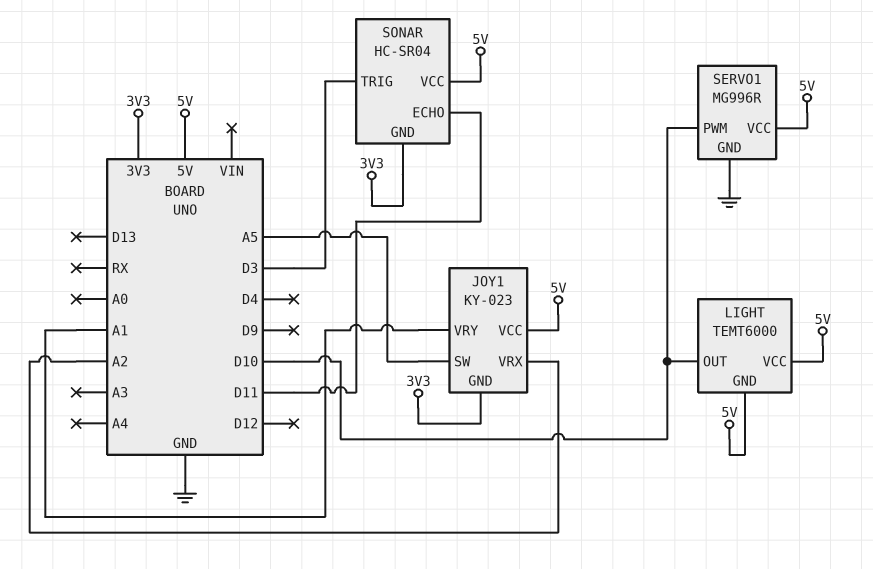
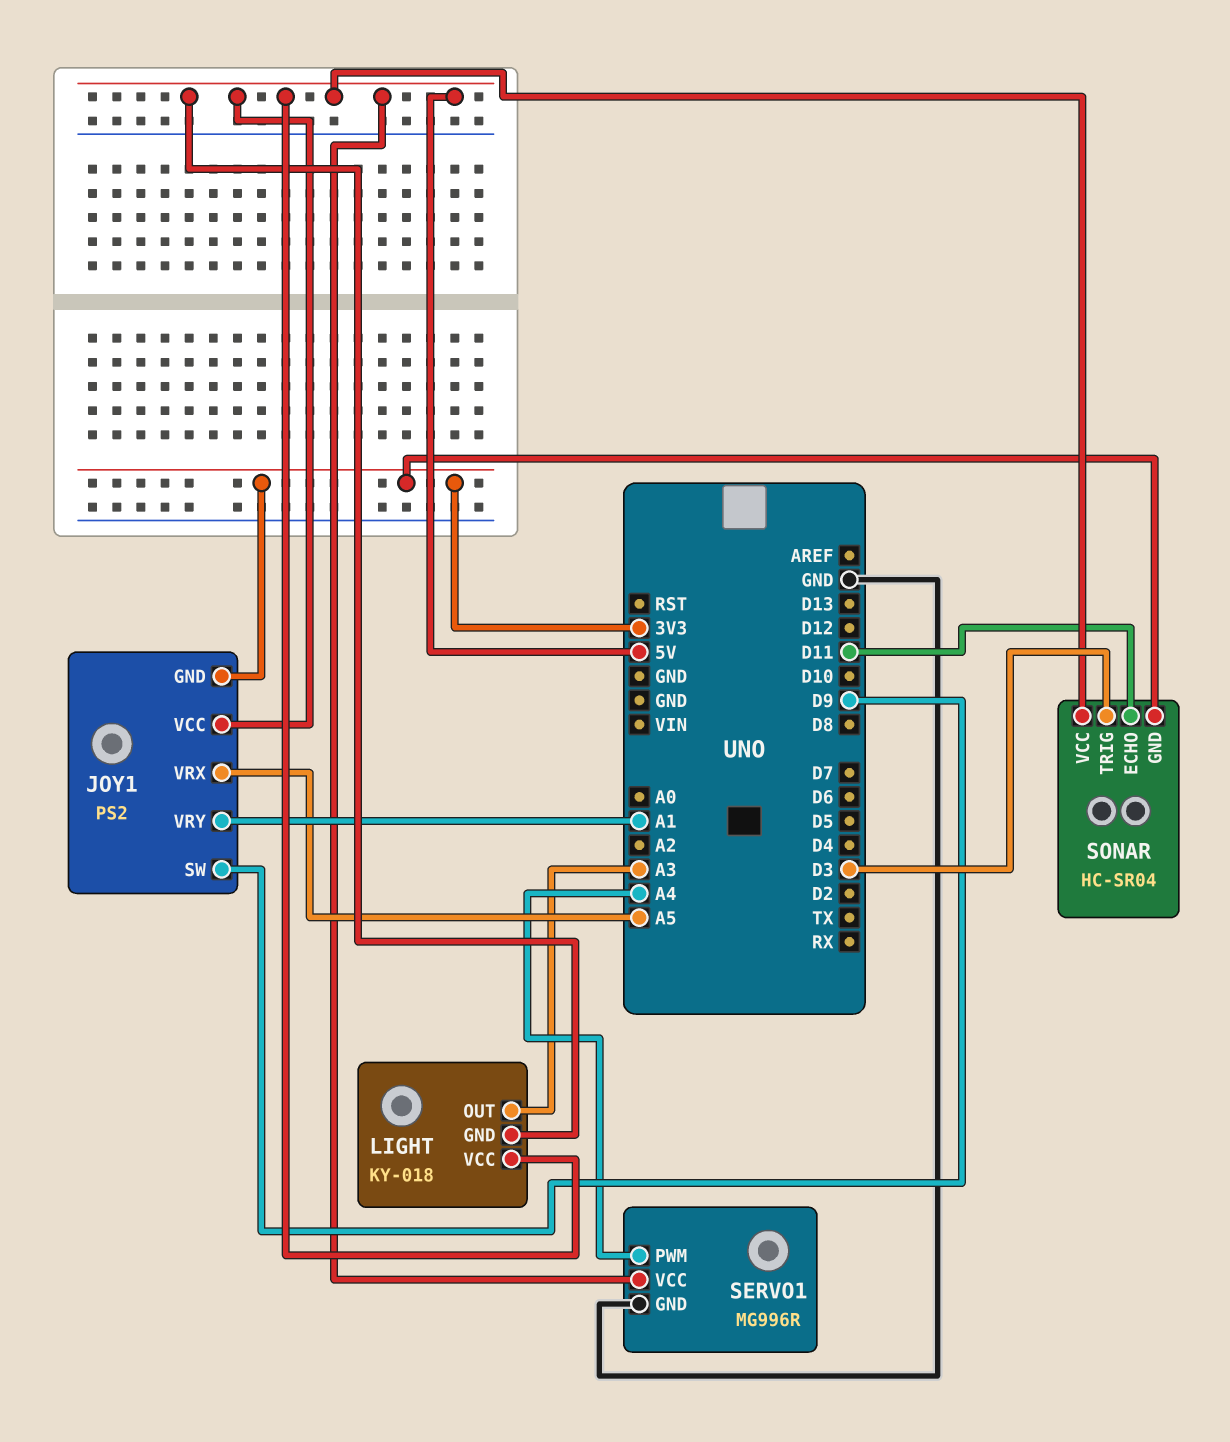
JOY1: KY-023 -> PS2
JOY1 pin SW: A5 -> D9
JOY1 pin VRX: A2 -> A5
LIGHT: TEMT6000 -> KY-018
LIGHT pin OUT: D10 -> A3
SERVO1 pin PWM: D10 -> A4

